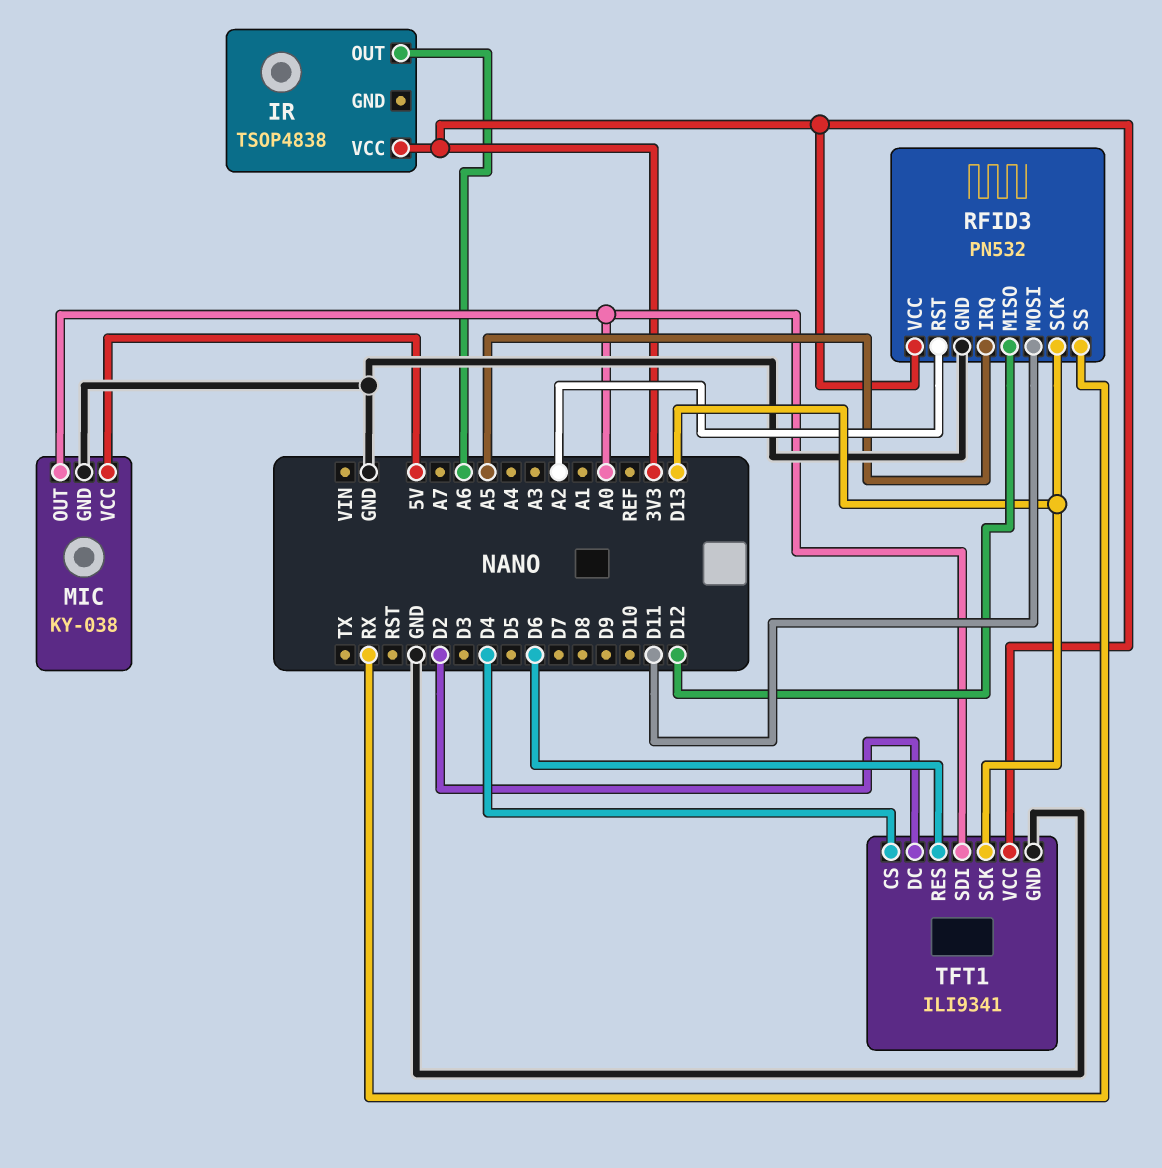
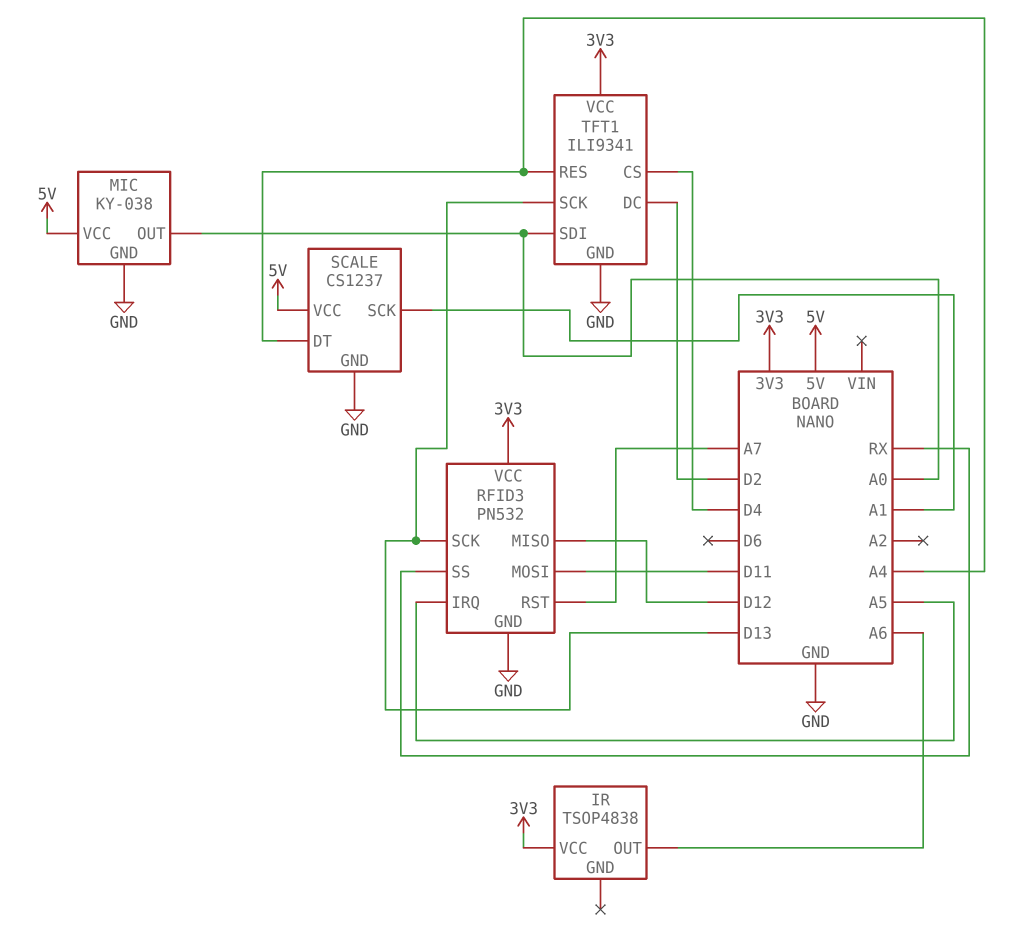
RFID3 pin RST: A2 -> A7
SCALE: none -> CS1237
SCALE pin DT: none -> A4
SCALE pin GND: none -> GND
SCALE pin SCK: none -> A1
SCALE pin VCC: none -> 5V
TFT1 pin RES: D6 -> A4

